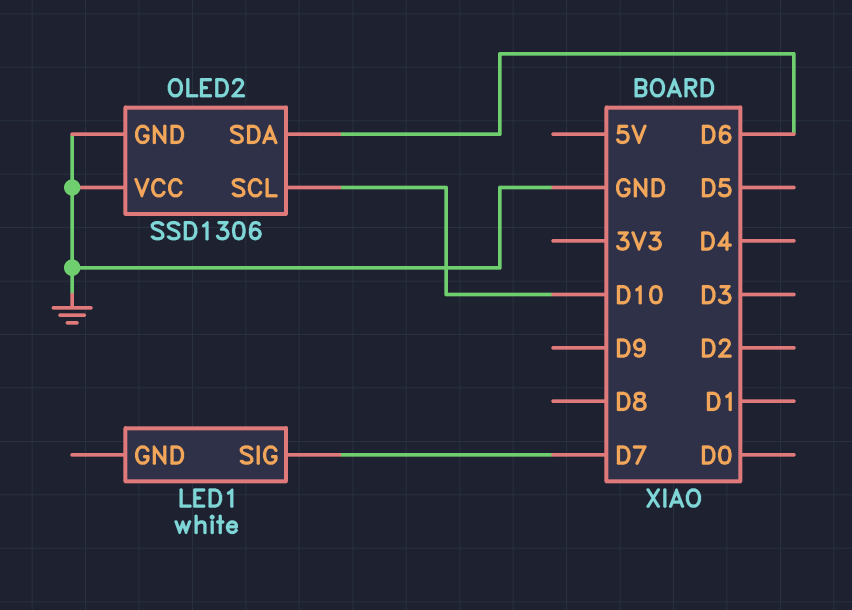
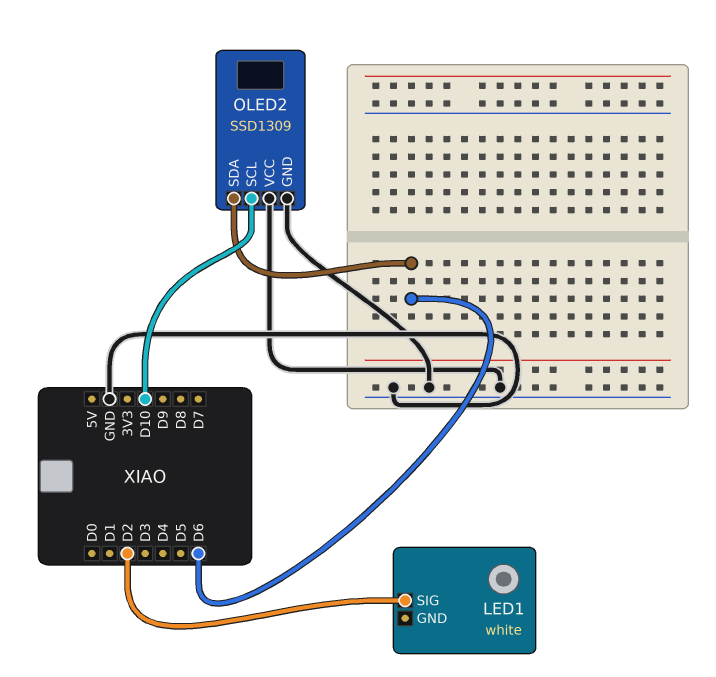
LED1 pin SIG: D7 -> D2
OLED2: SSD1306 -> SSD1309

